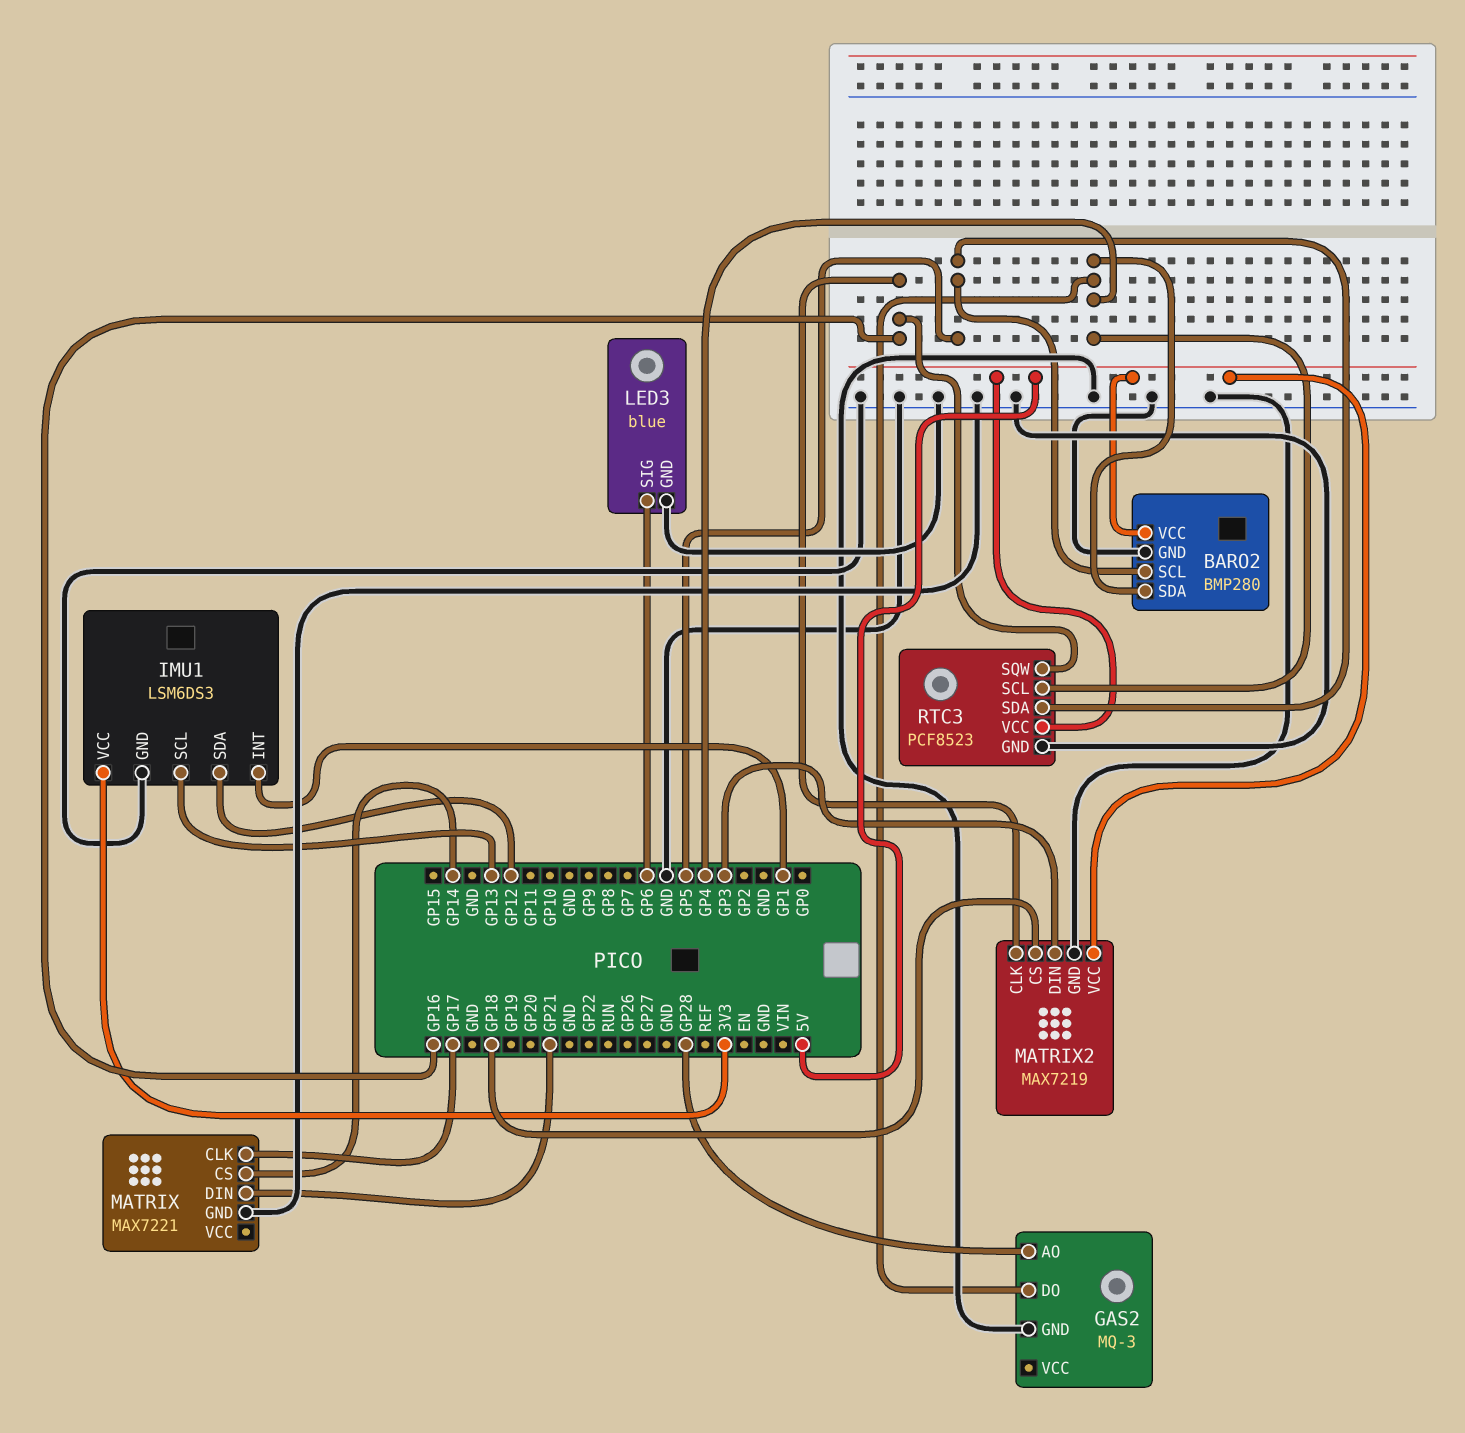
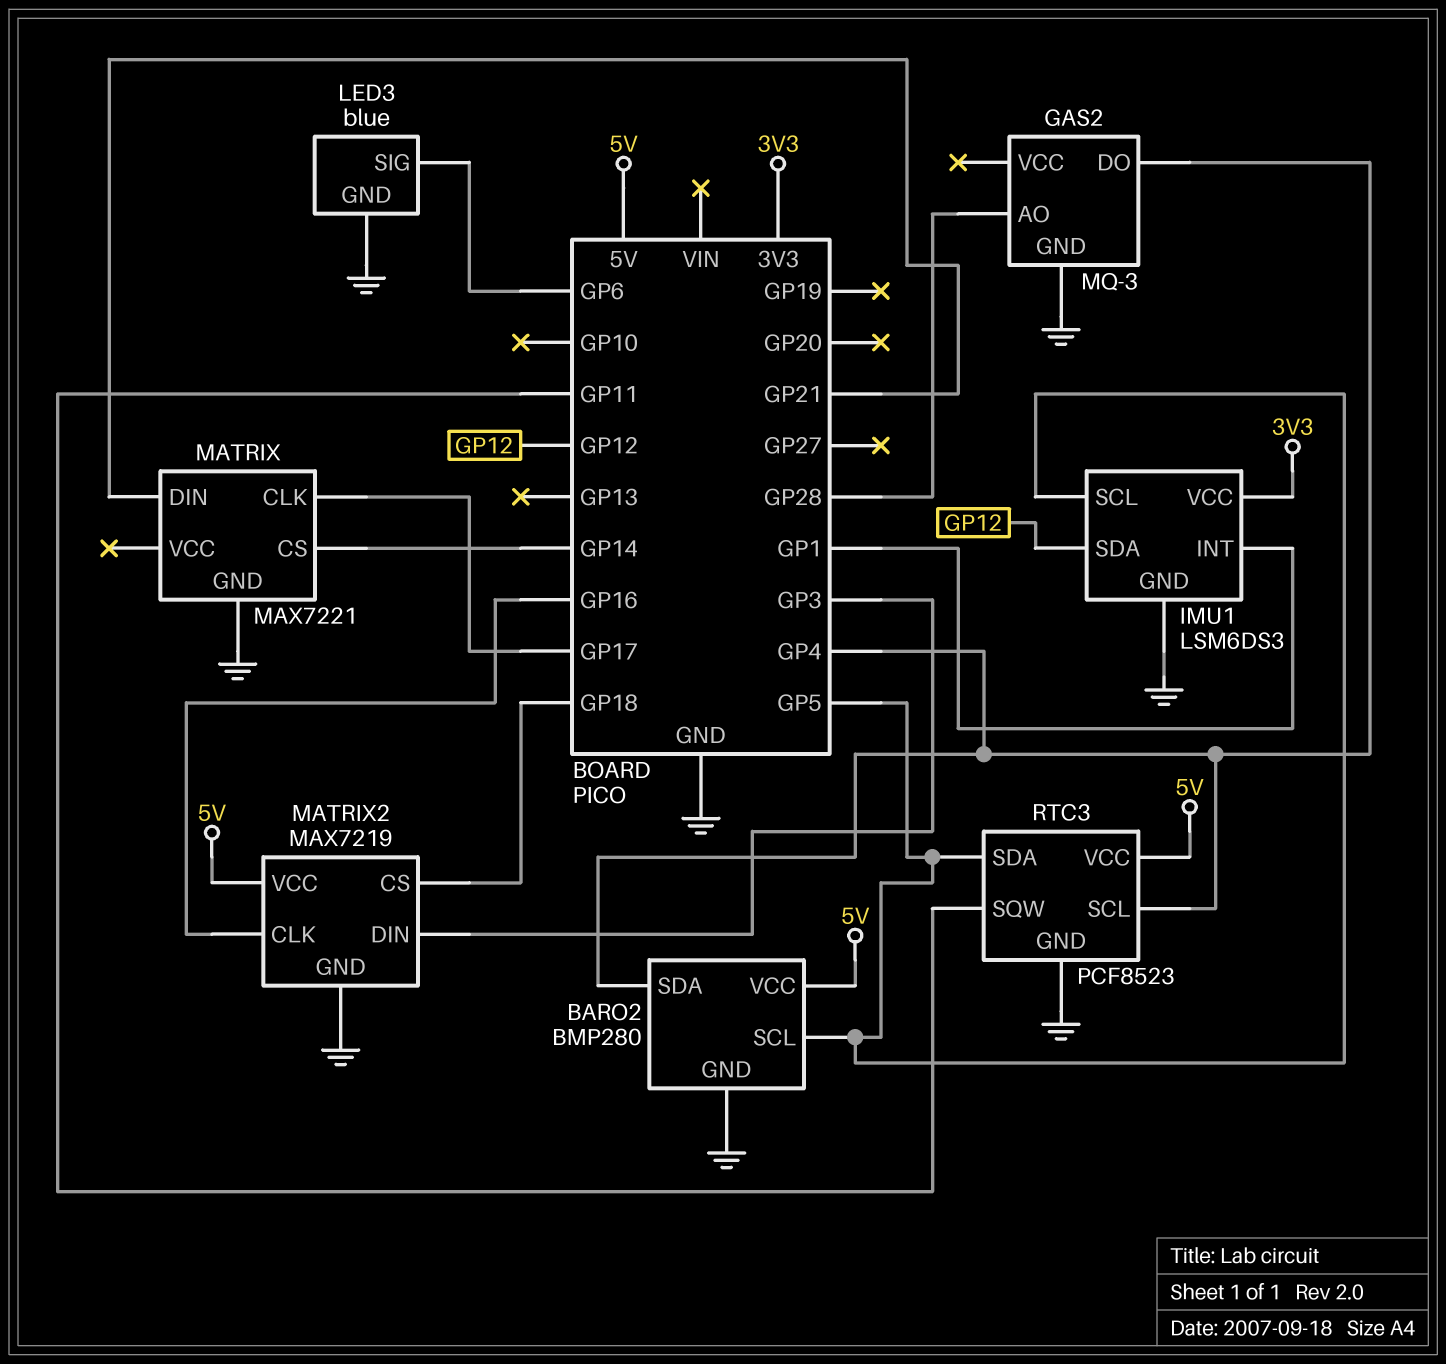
IMU1 pin SCL: GP13 -> GP5
RTC3 pin SQW: GP16 -> GP11

